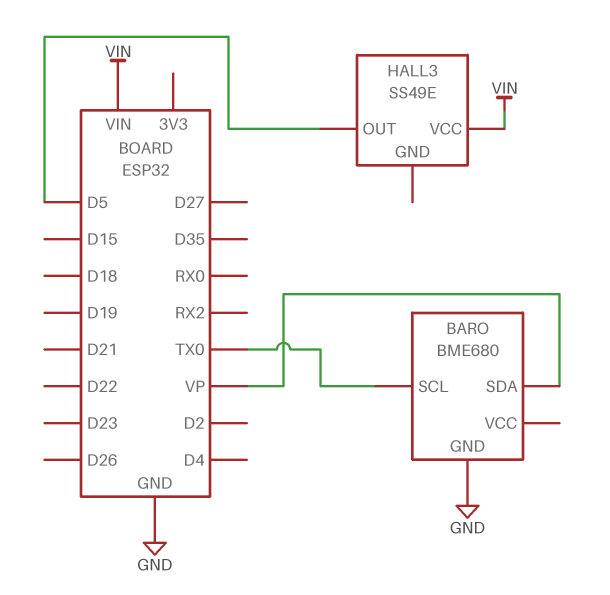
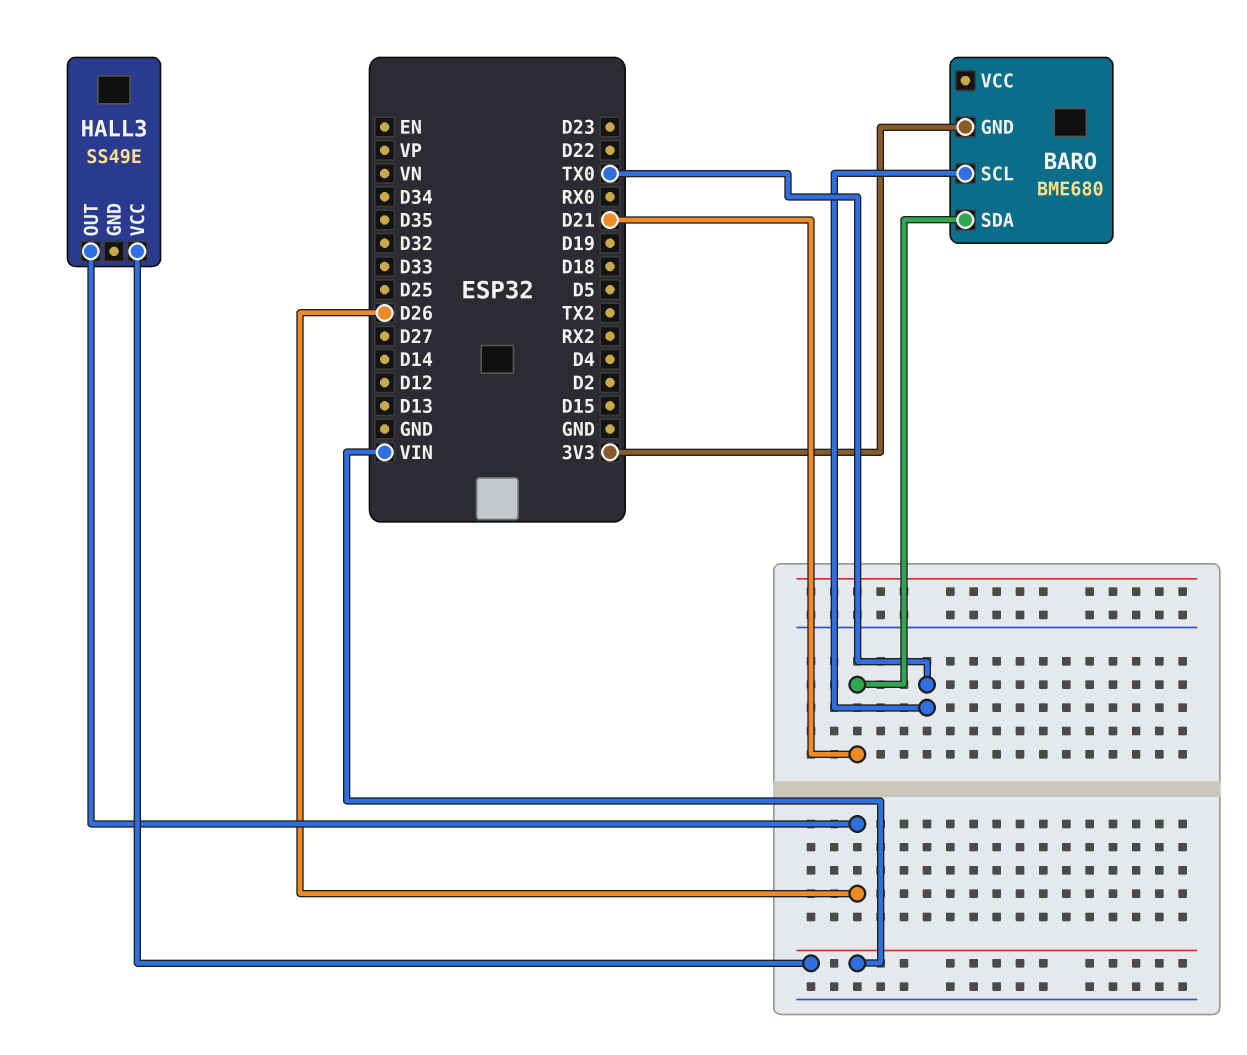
BARO pin GND: GND -> 3V3
BARO pin SDA: VP -> D21
HALL3 pin OUT: D5 -> D26

